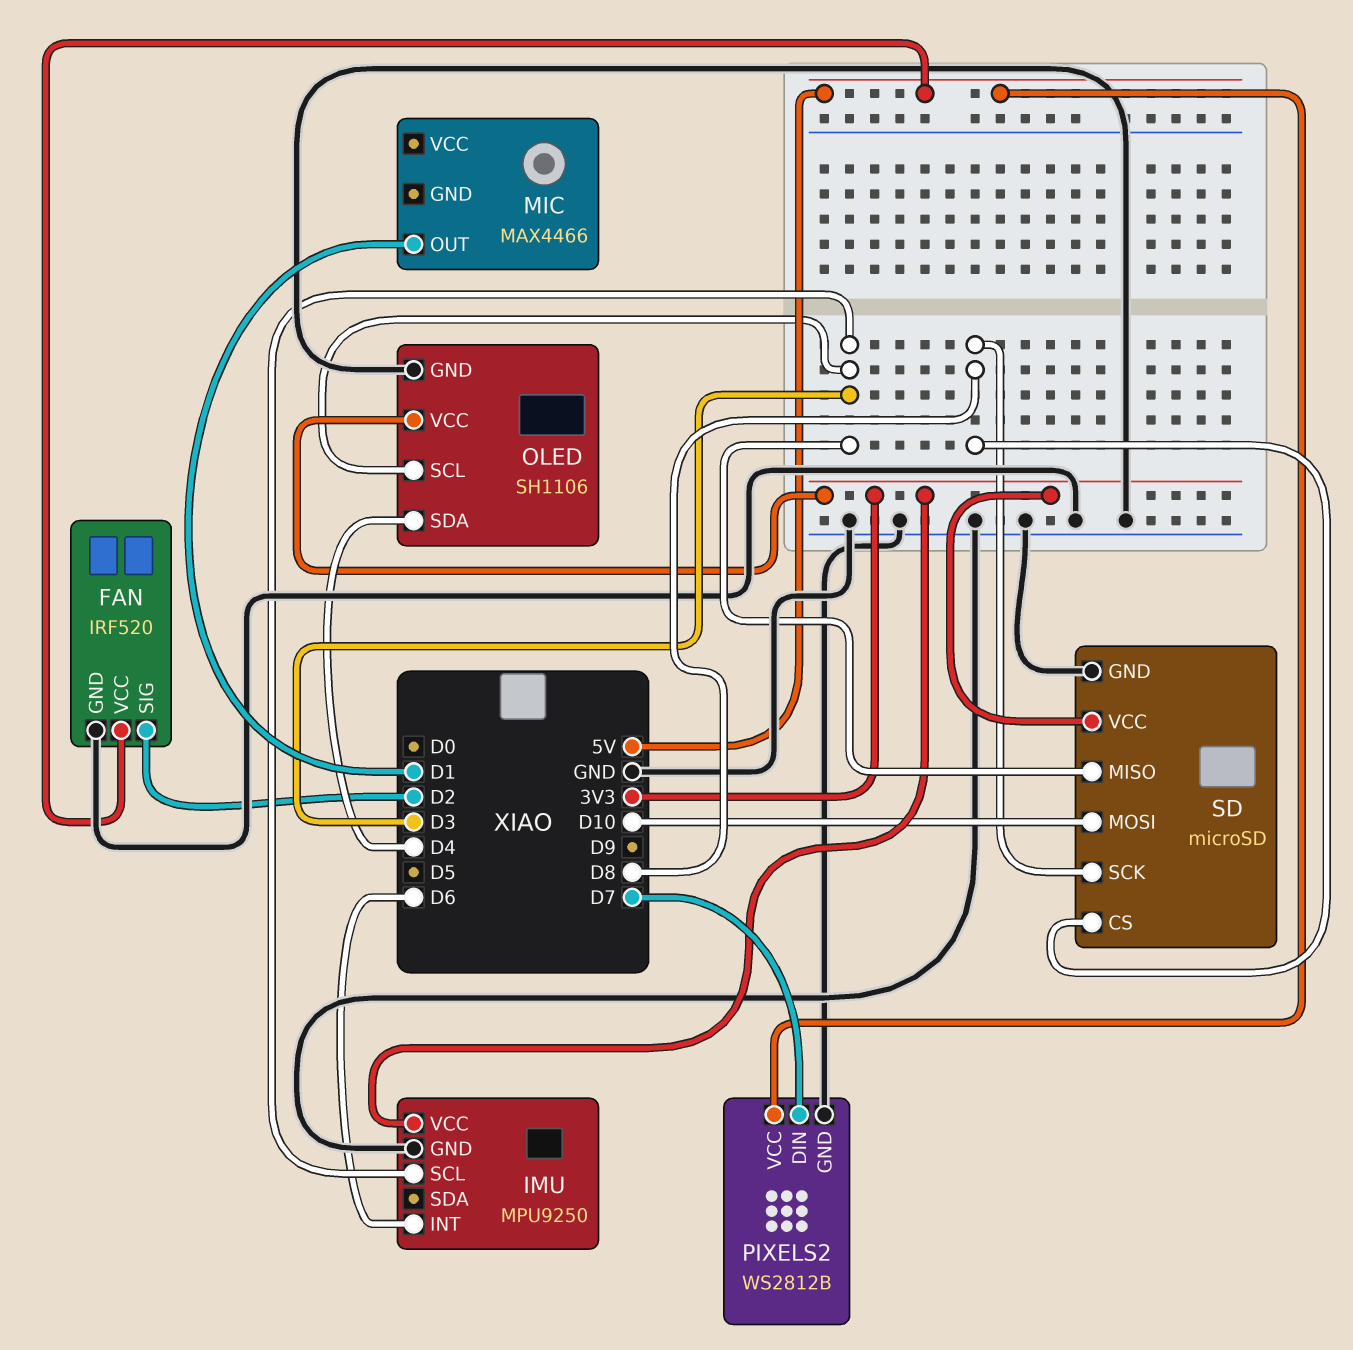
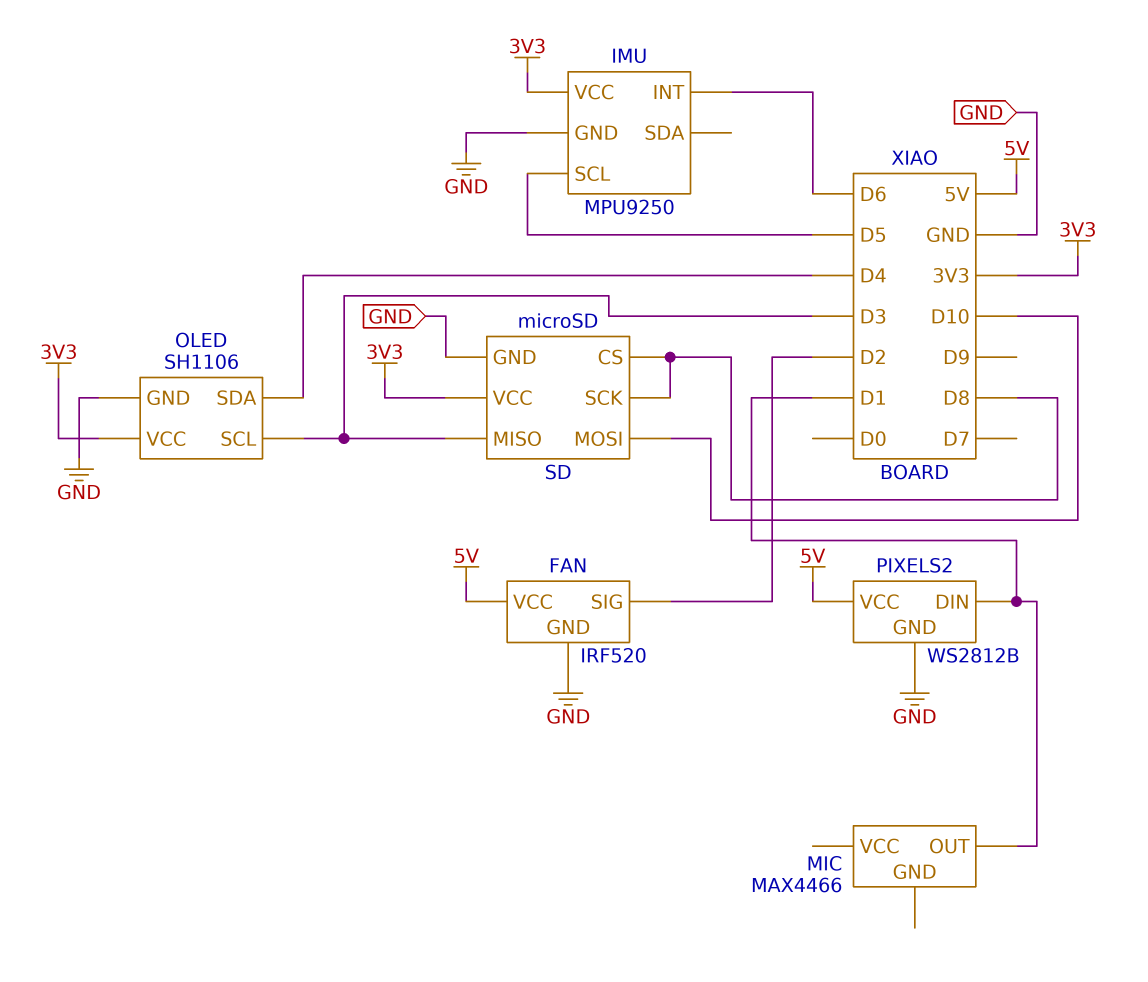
IMU pin SCL: D3 -> D5
PIXELS2 pin DIN: D7 -> D1

